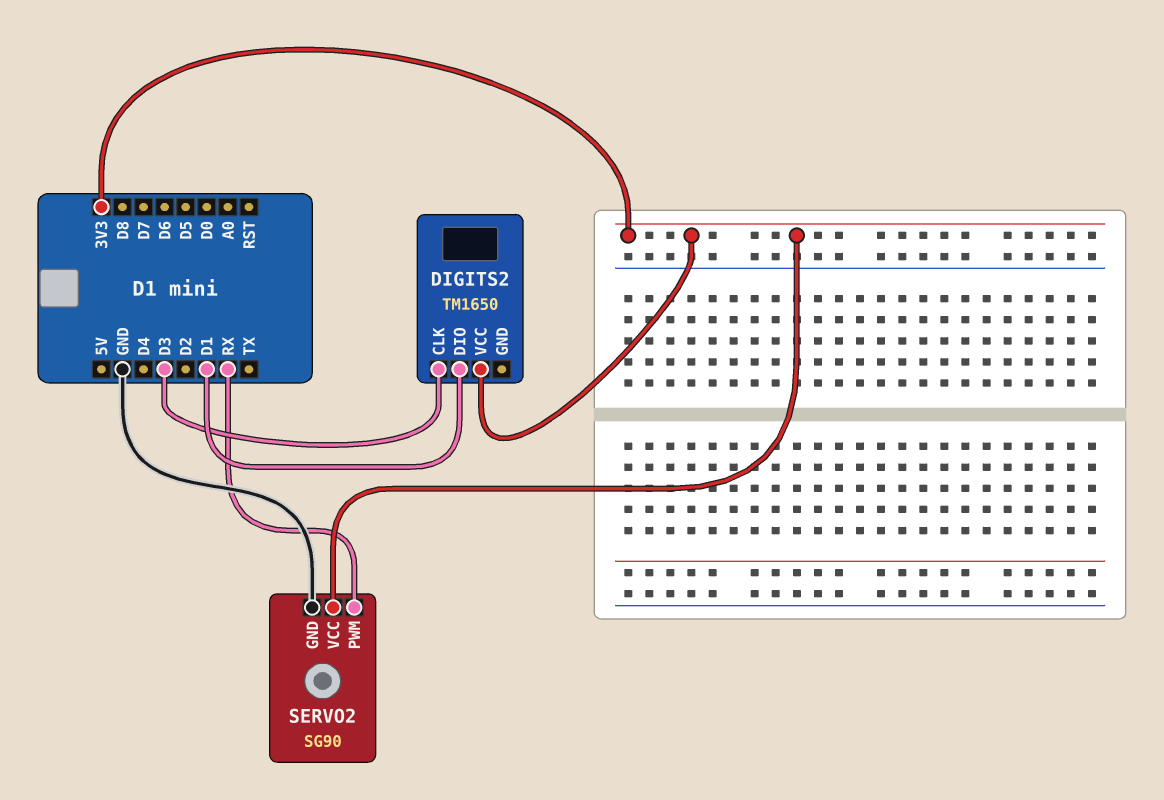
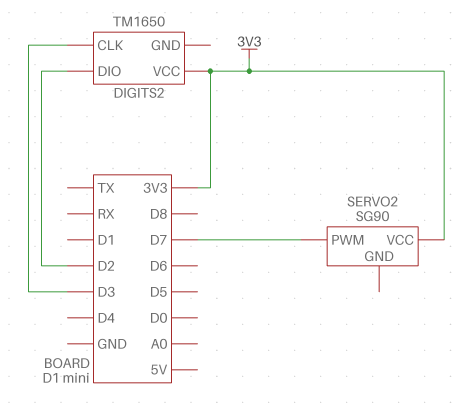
DIGITS2 pin DIO: D1 -> D2
SERVO2 pin GND: GND -> none
SERVO2 pin PWM: RX -> D7

